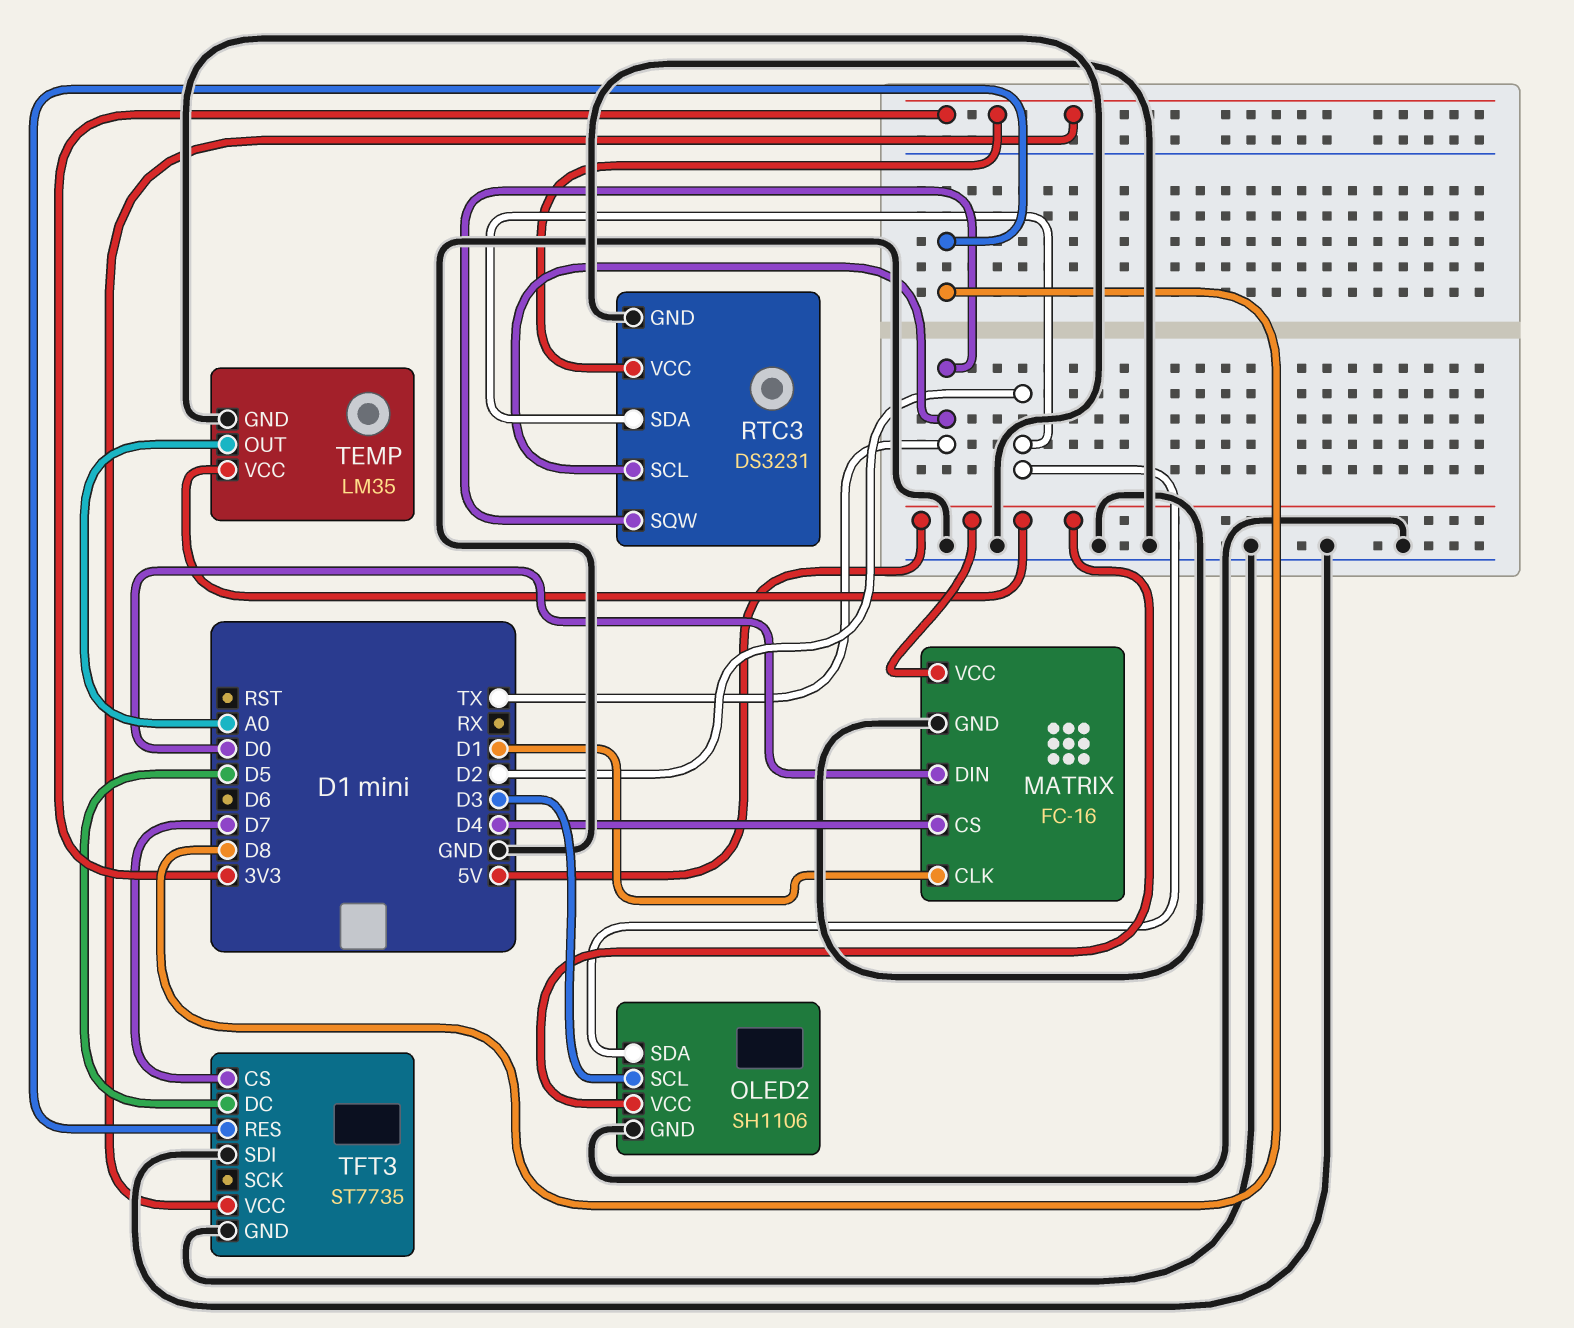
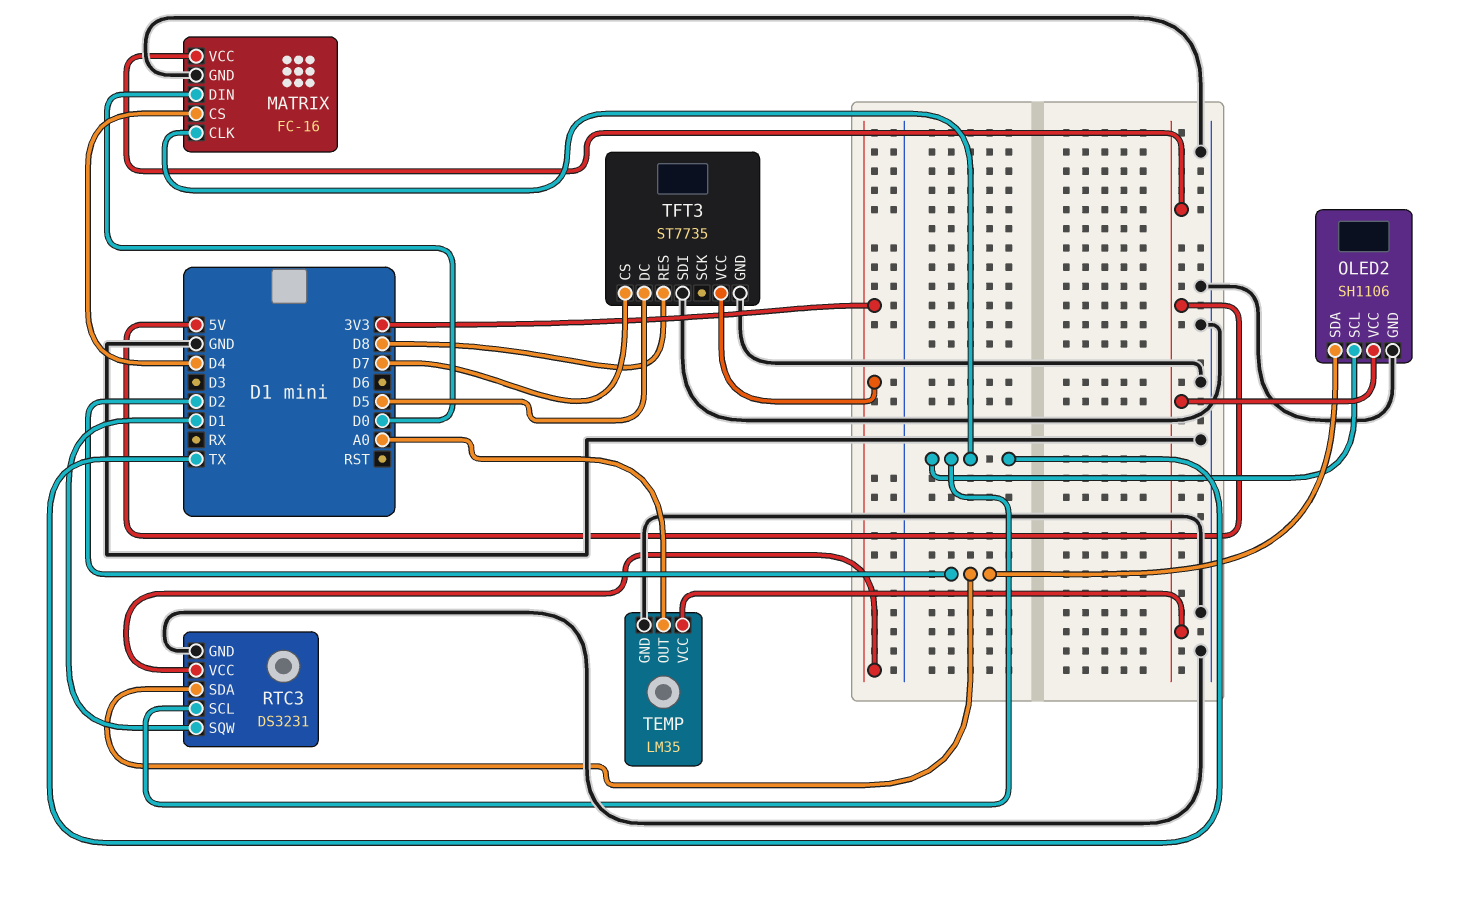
MATRIX pin CLK: D1 -> TX
OLED2 pin SCL: D3 -> TX
RTC3 pin SQW: TX -> D1

